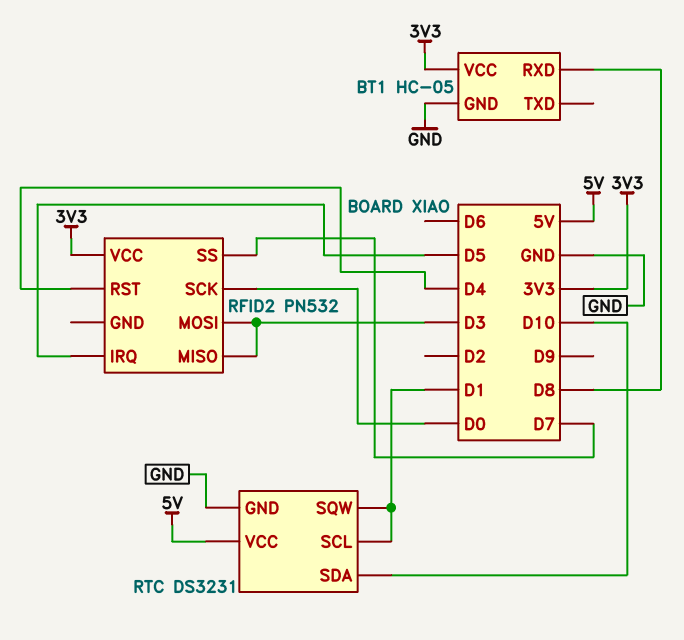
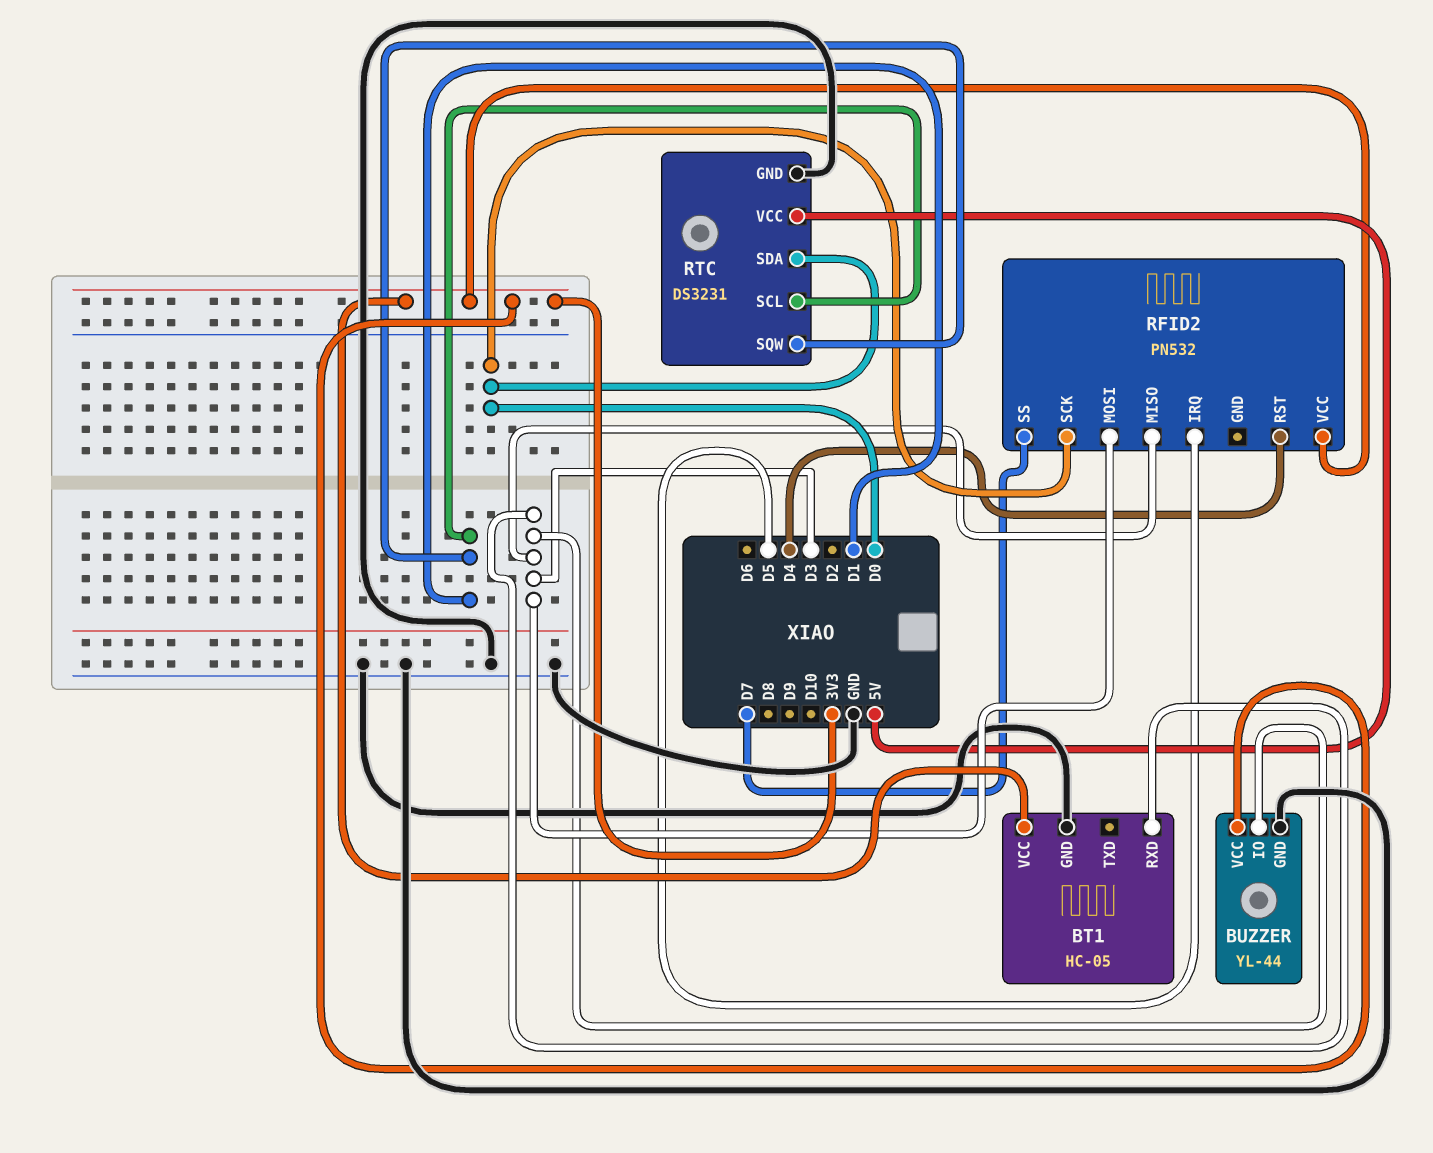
BT1 pin RXD: D8 -> D3
BUZZER: none -> YL-44
BUZZER pin GND: none -> GND
BUZZER pin IO: none -> D3
BUZZER pin VCC: none -> 3V3
RTC pin SDA: D10 -> D0

